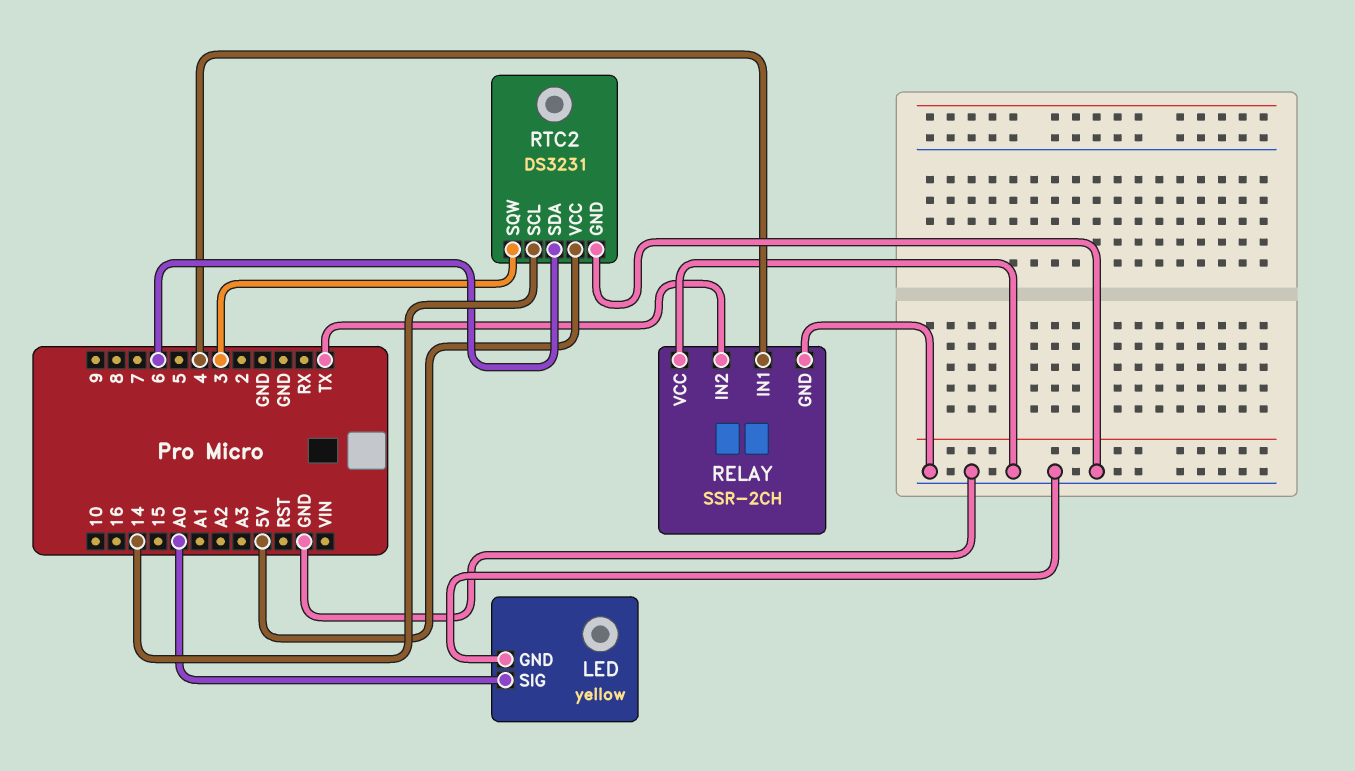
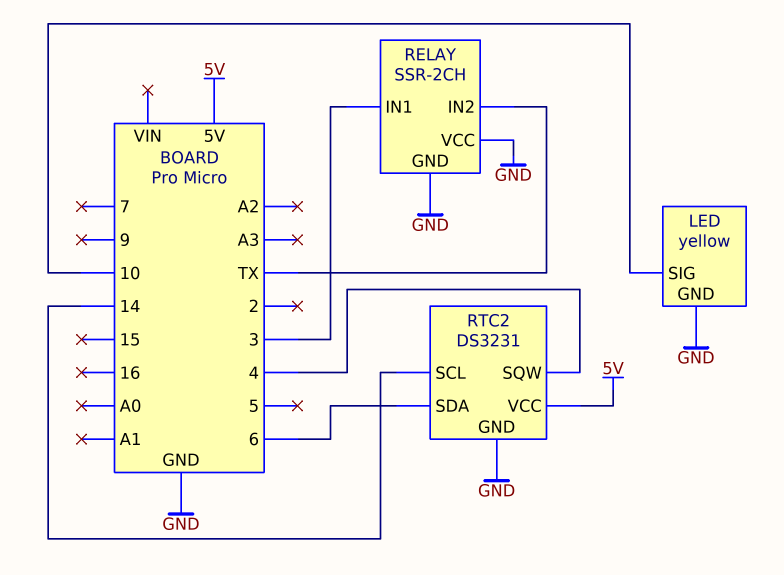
LED pin SIG: A0 -> 10
RELAY pin IN1: 4 -> 3
RTC2 pin SQW: 3 -> 4

